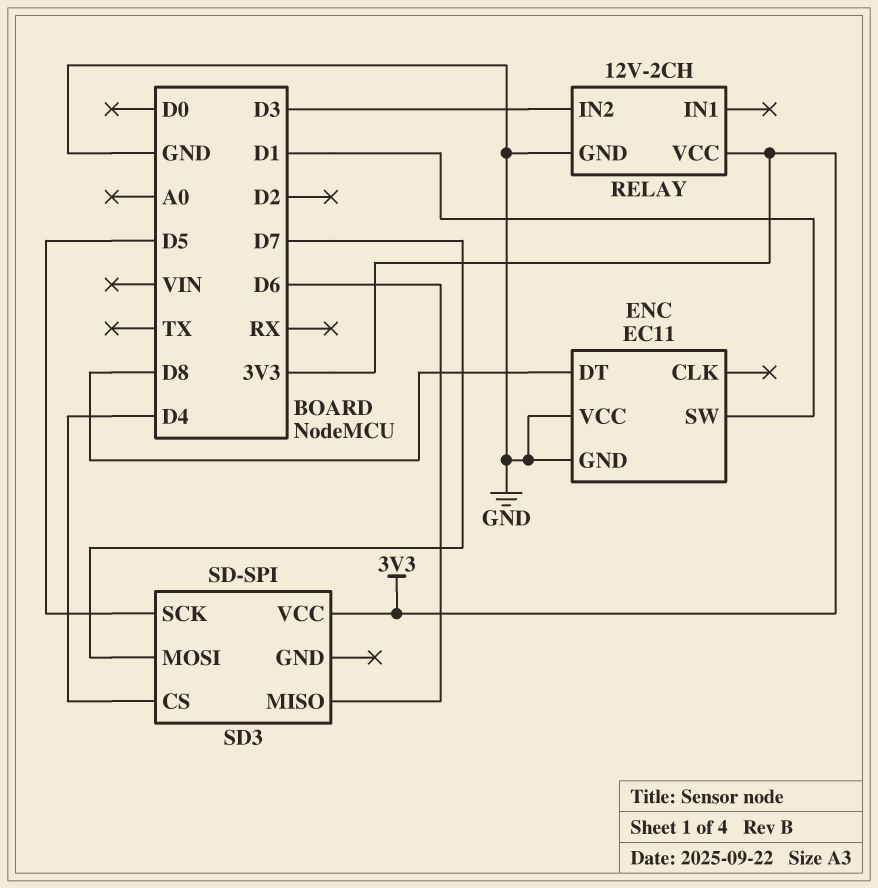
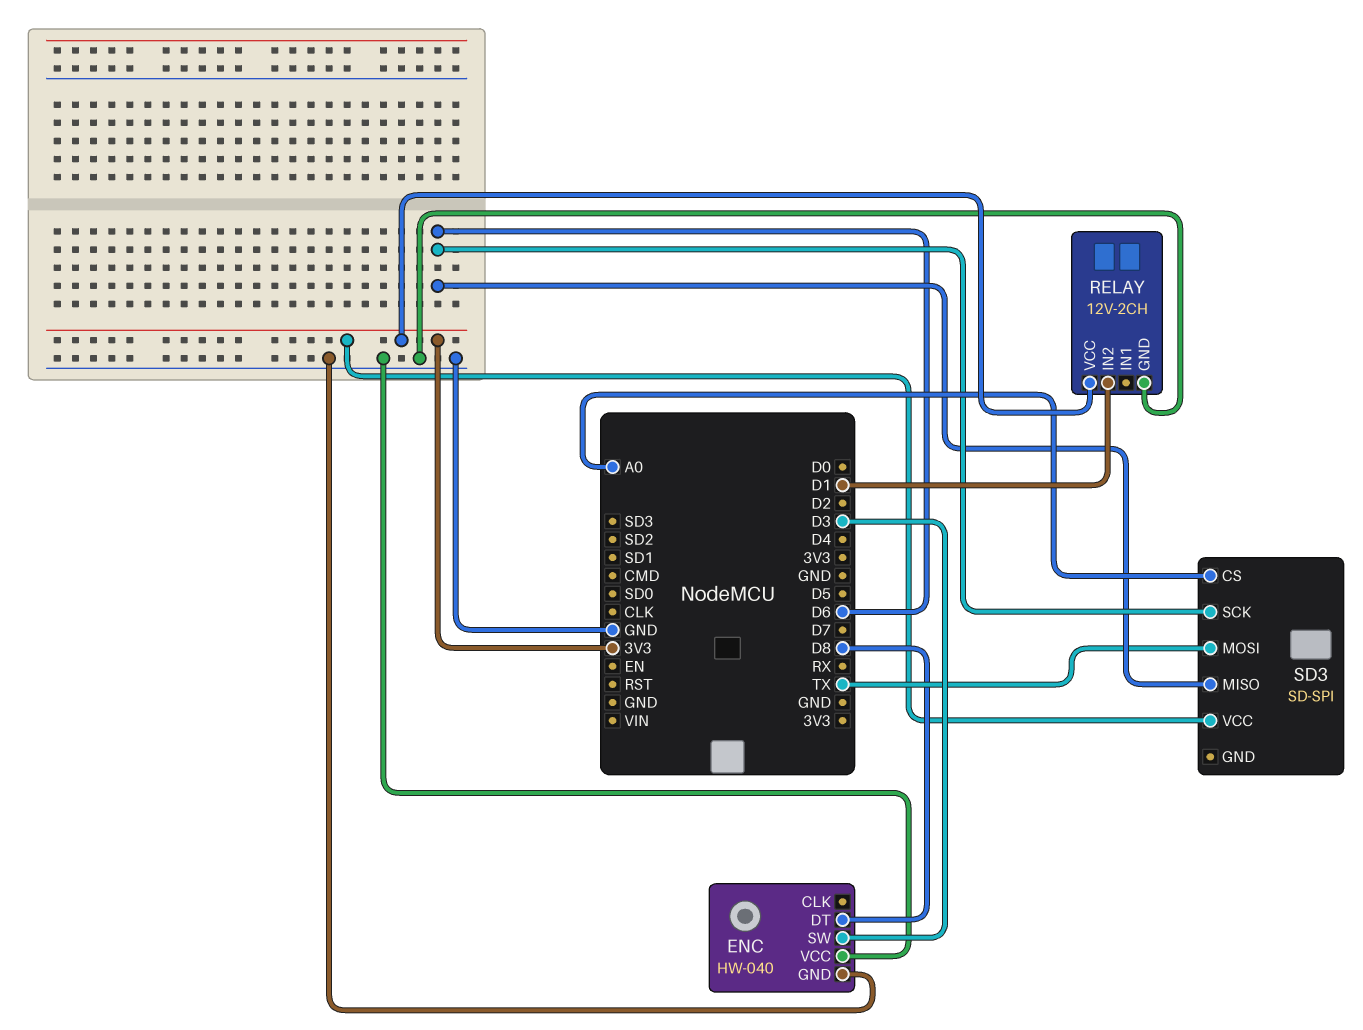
ENC: EC11 -> HW-040
ENC pin SW: D1 -> D3
RELAY pin IN2: D3 -> D1
SD3 pin CS: D4 -> A0
SD3 pin MOSI: D7 -> TX
SD3 pin SCK: D5 -> D6

